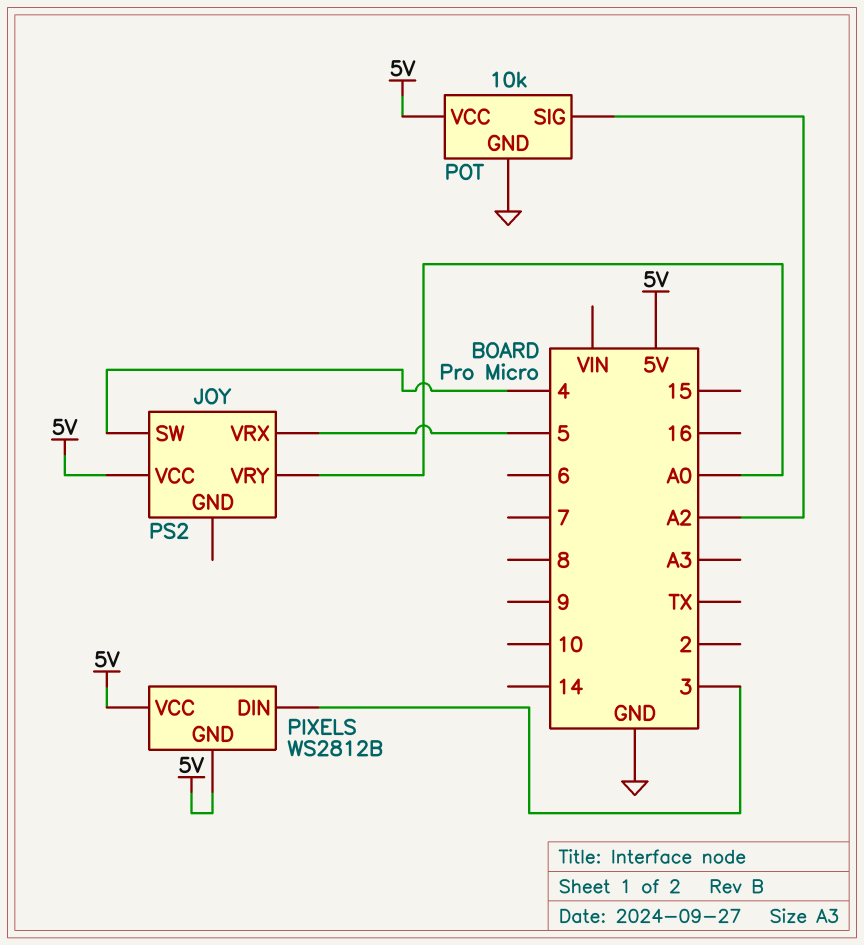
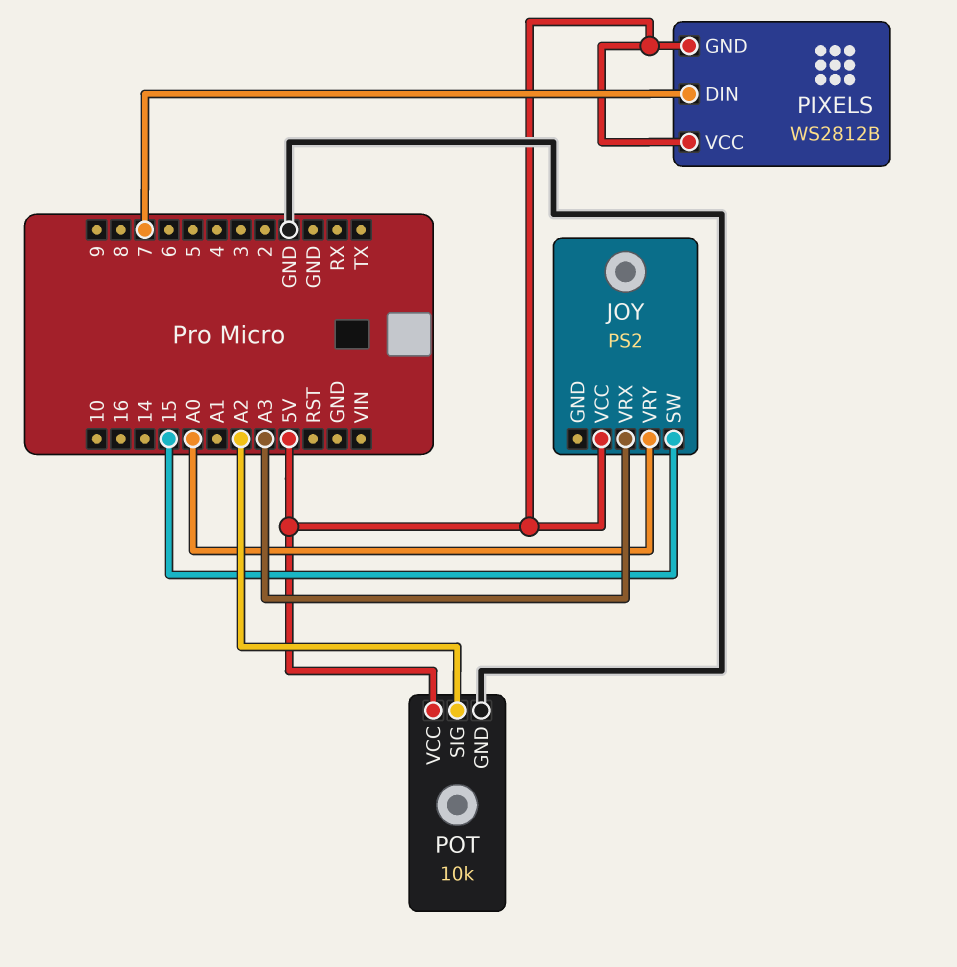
JOY pin SW: 4 -> 15
JOY pin VRX: 5 -> A3
PIXELS pin DIN: 3 -> 7

